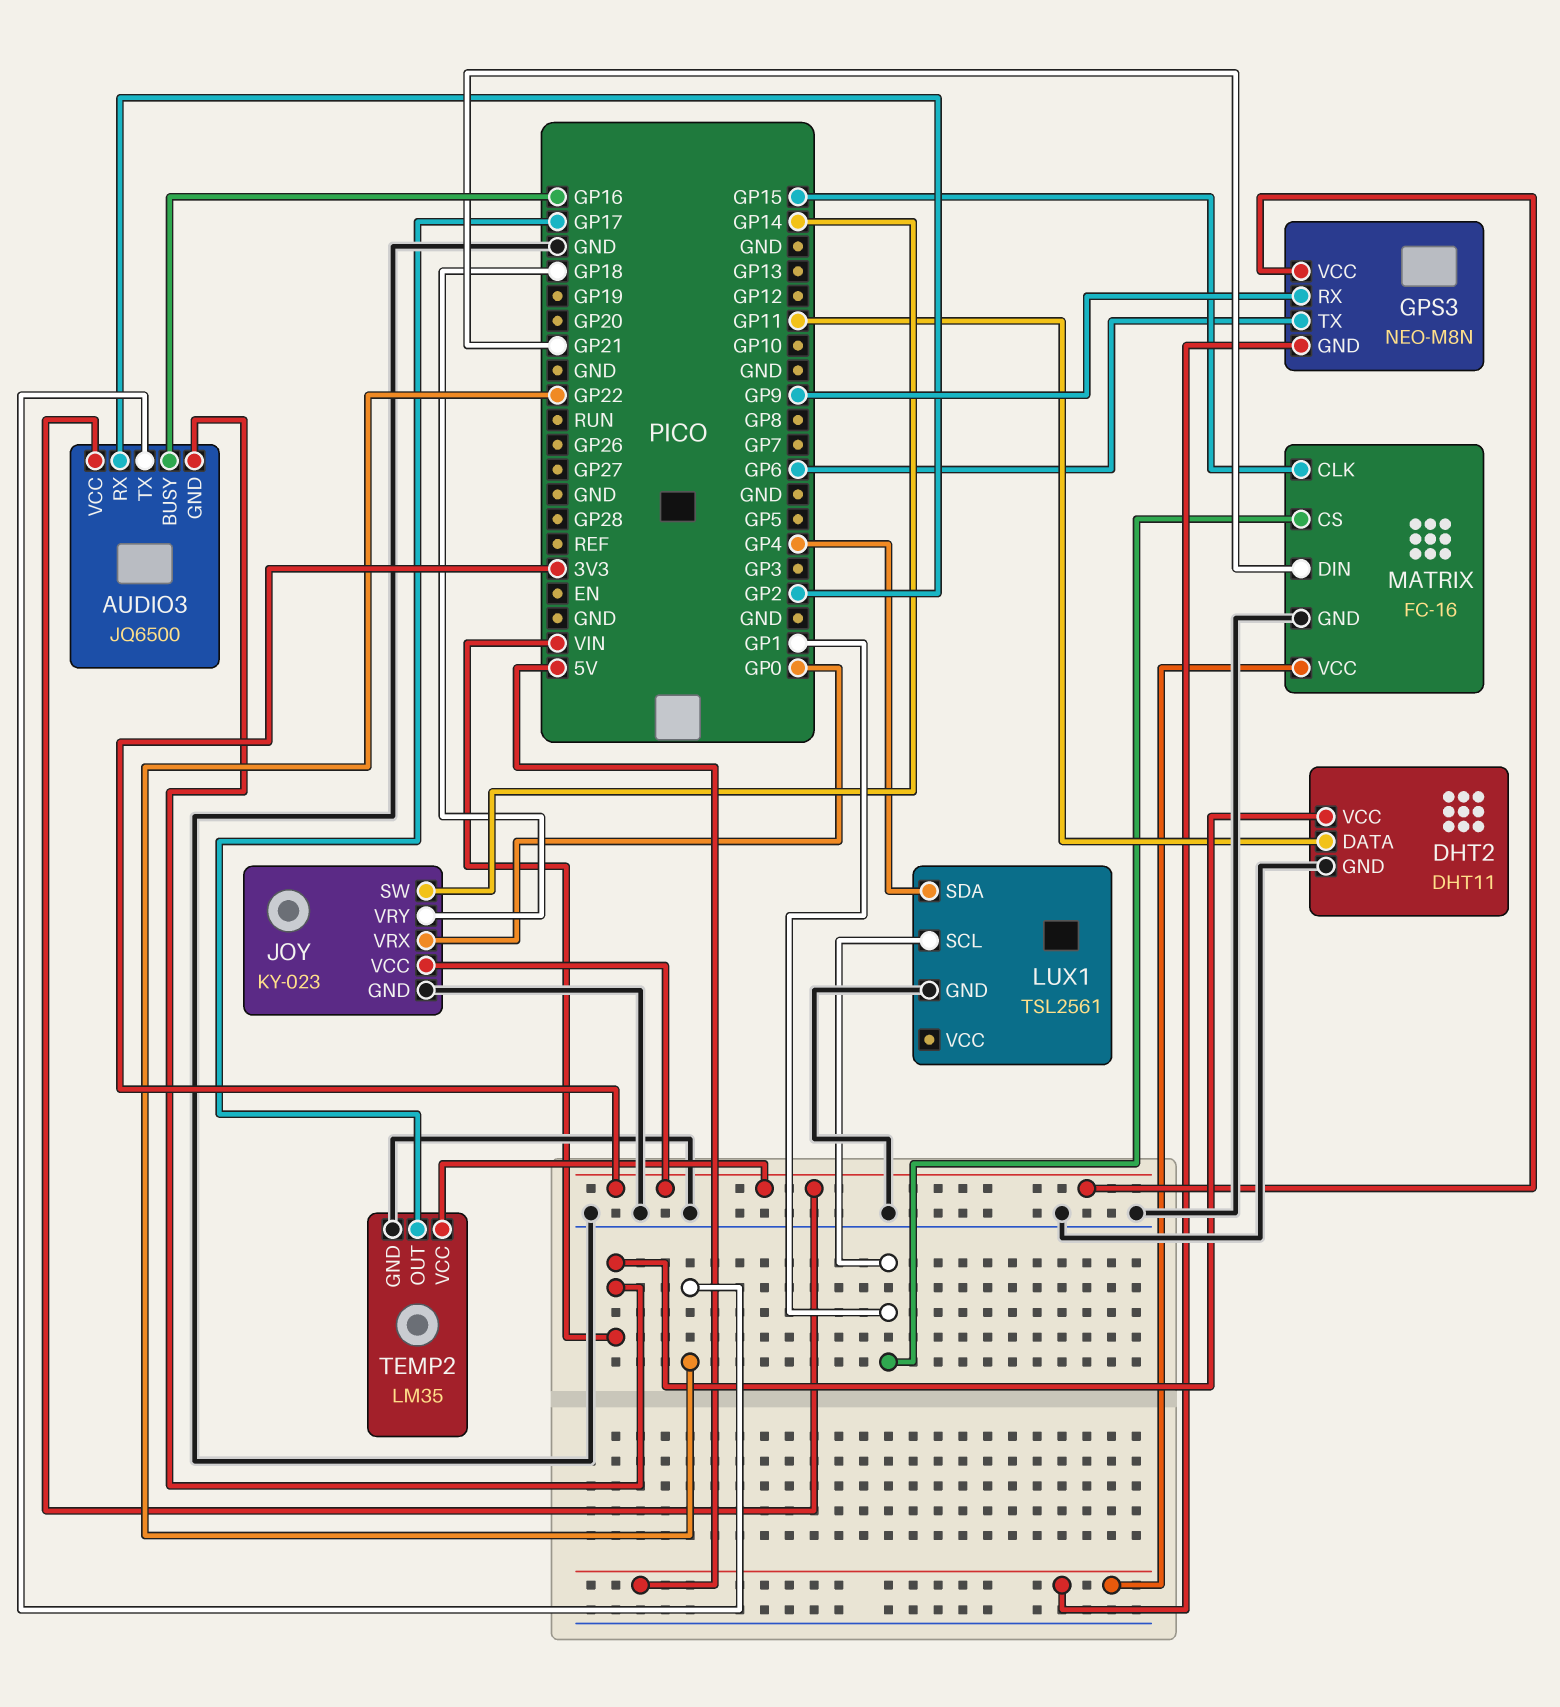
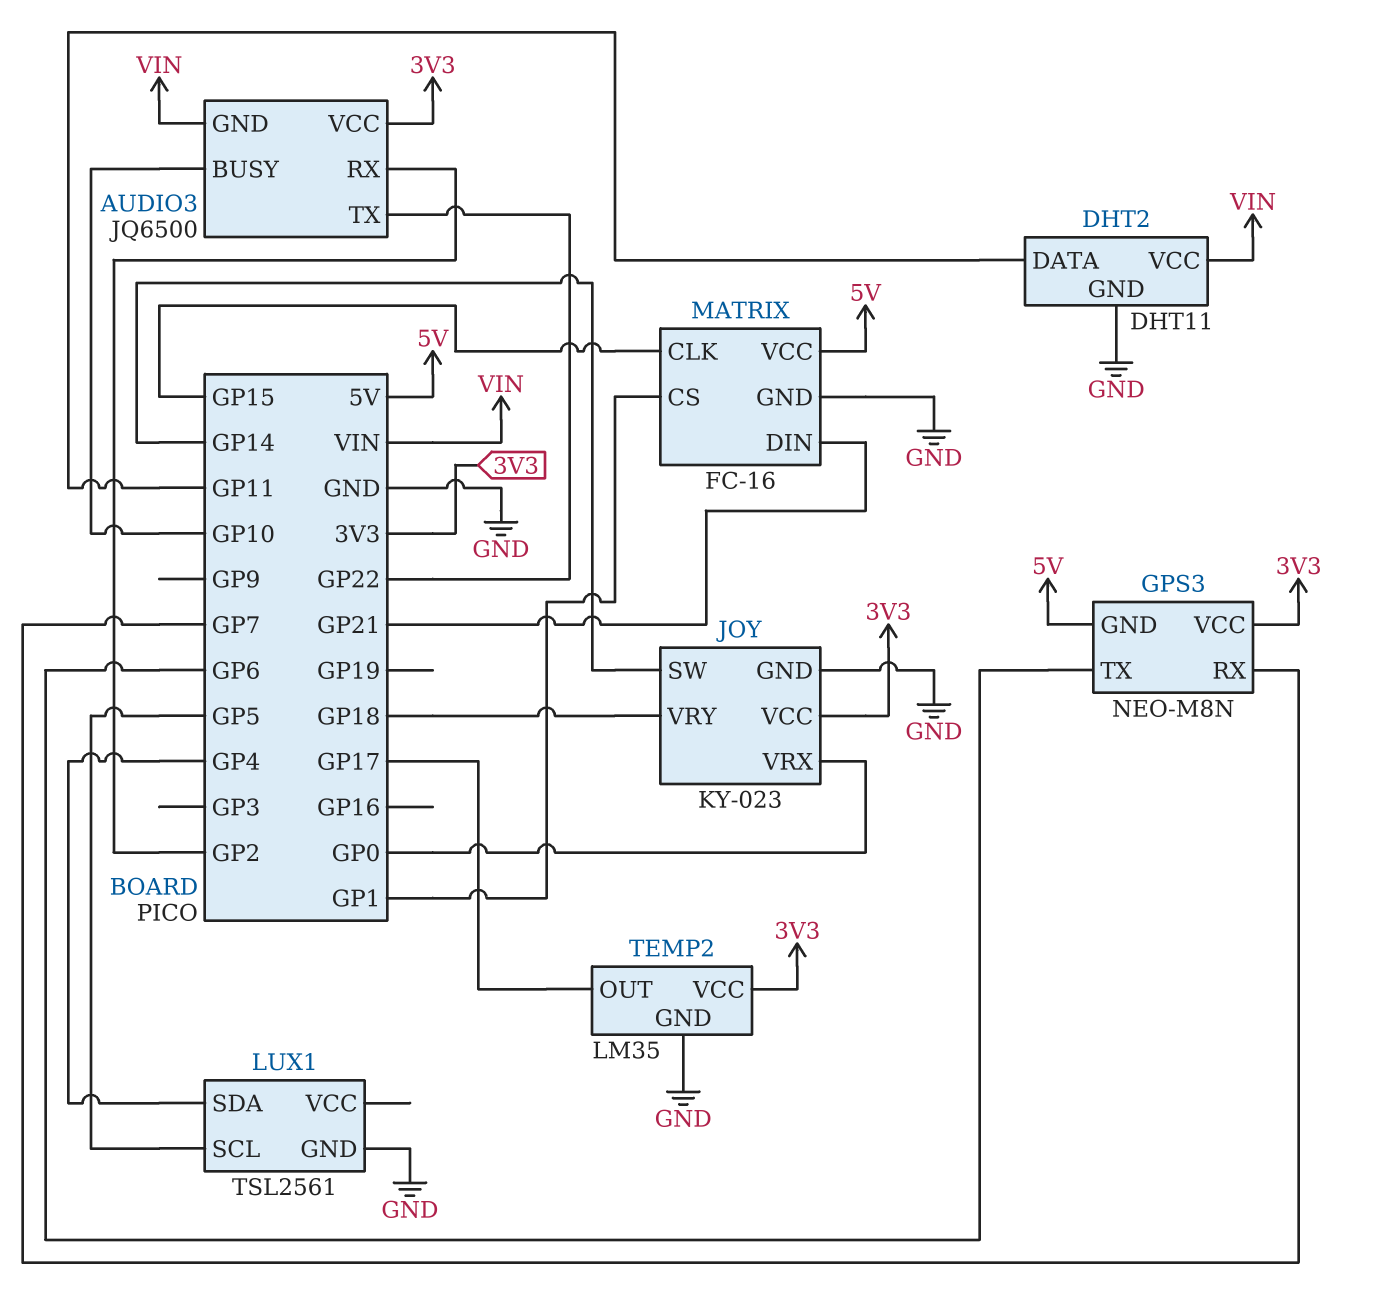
AUDIO3 pin BUSY: GP16 -> GP10
GPS3 pin RX: GP9 -> GP7
LUX1 pin SCL: GP1 -> GP5

